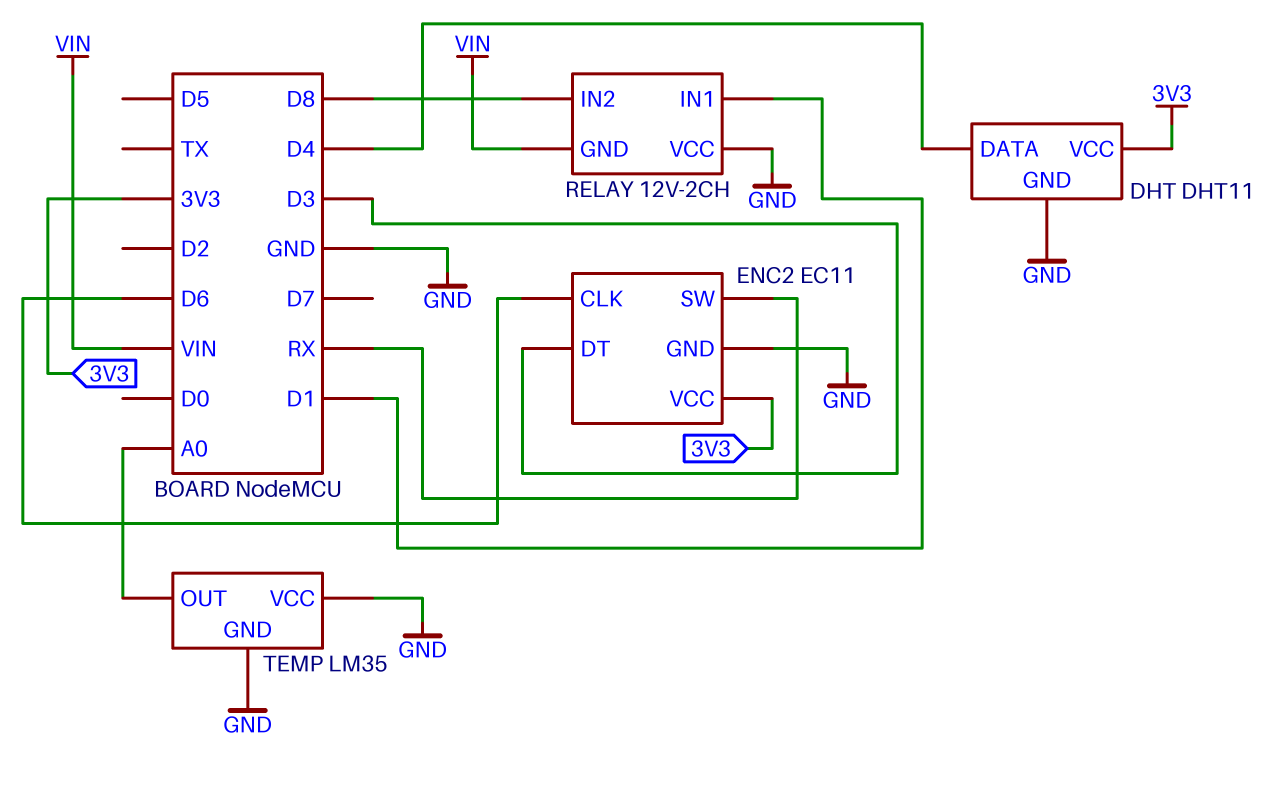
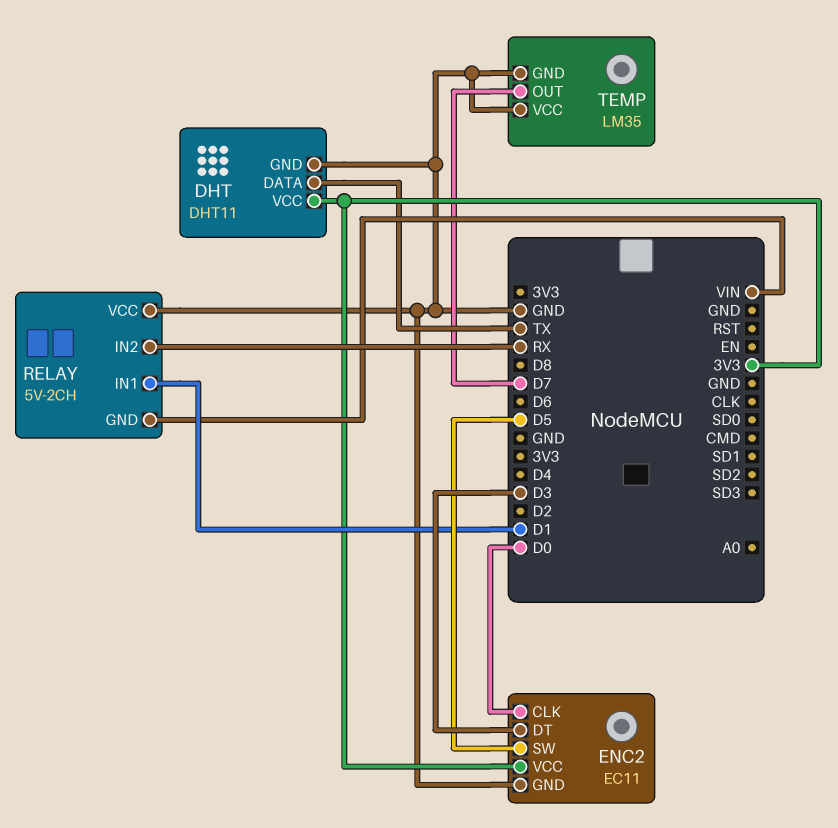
DHT pin DATA: D4 -> TX
ENC2 pin CLK: D6 -> D0
ENC2 pin SW: RX -> D5
RELAY: 12V-2CH -> 5V-2CH
RELAY pin IN2: D8 -> RX
TEMP pin OUT: A0 -> D7

